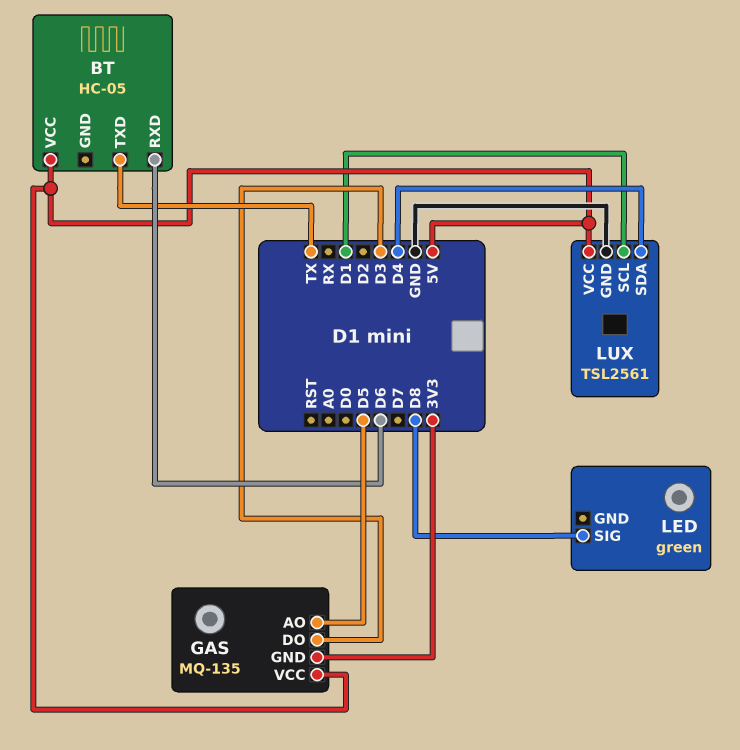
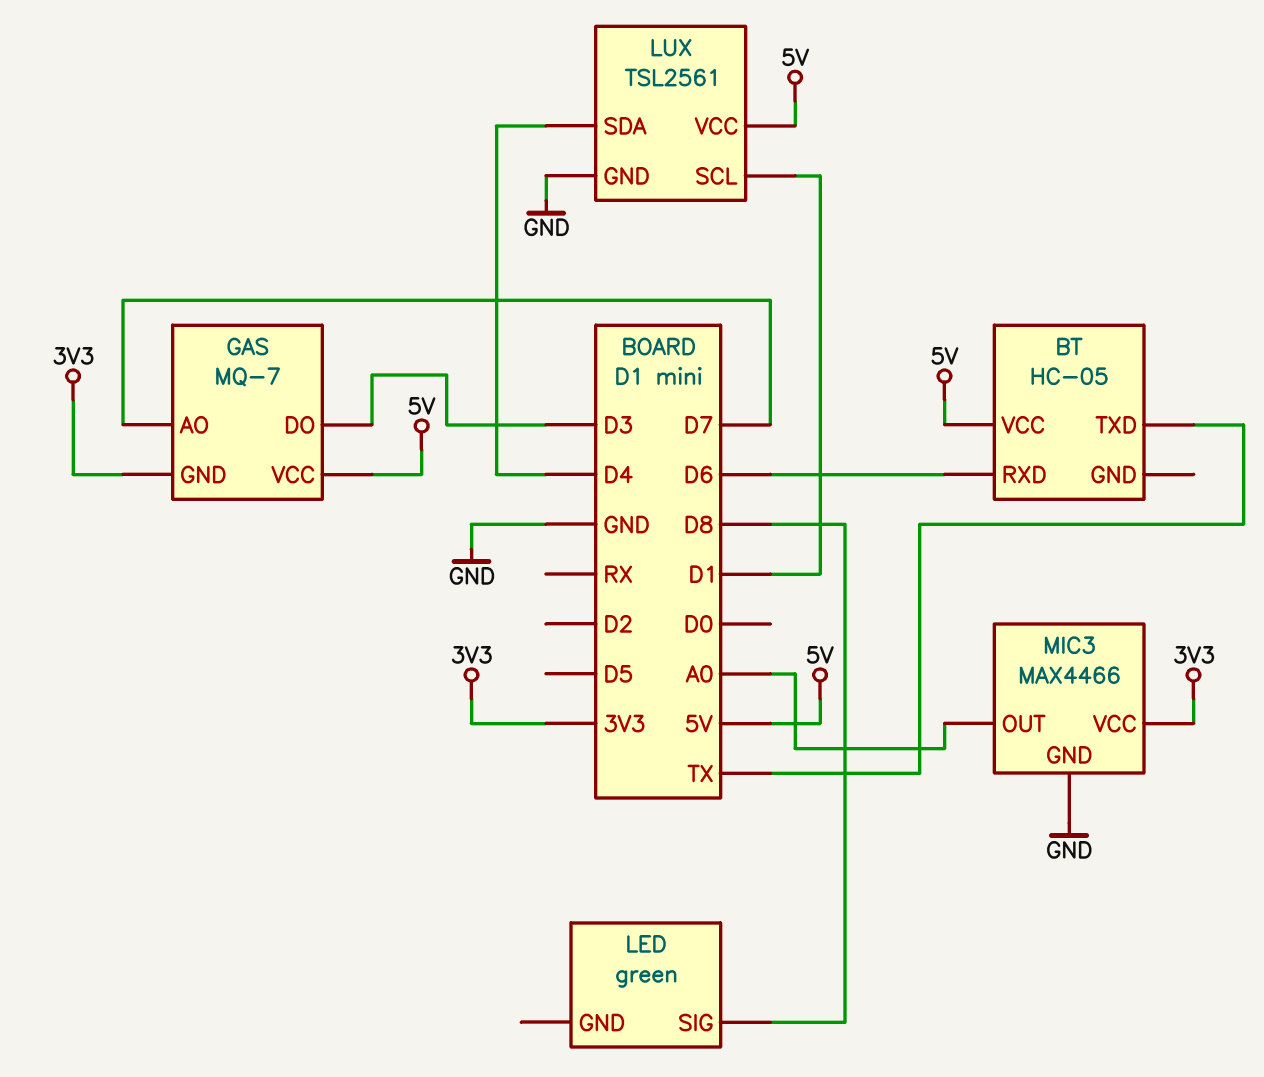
GAS: MQ-135 -> MQ-7
GAS pin AO: D5 -> D7
MIC3: none -> MAX4466
MIC3 pin GND: none -> GND
MIC3 pin OUT: none -> A0
MIC3 pin VCC: none -> 3V3

